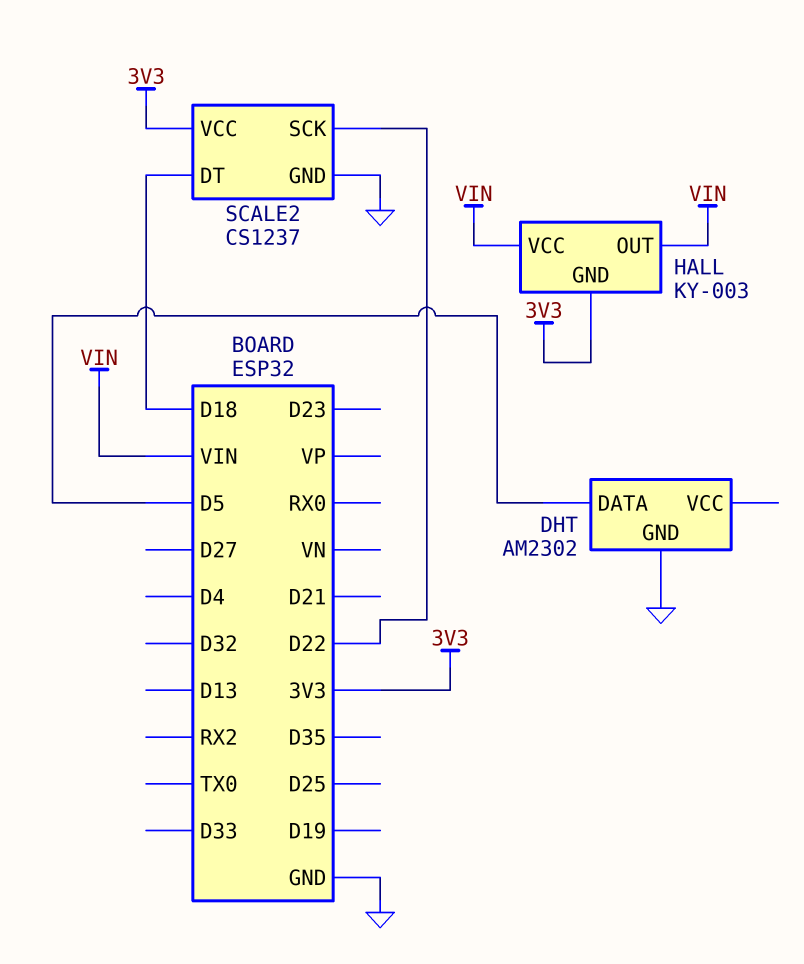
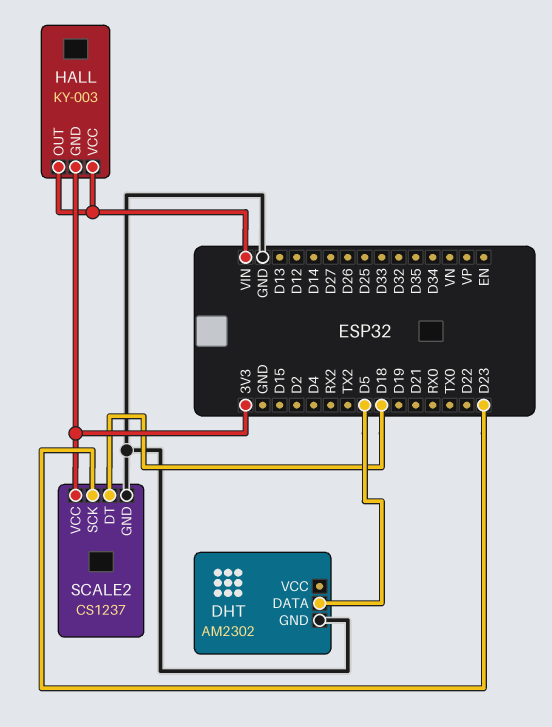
SCALE2 pin SCK: D22 -> D23

